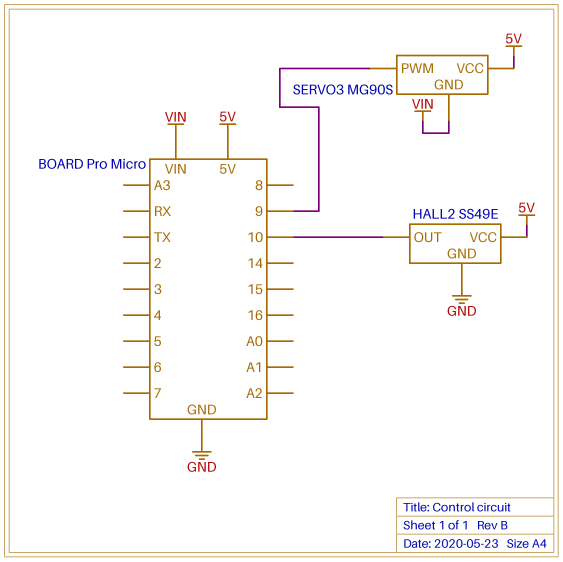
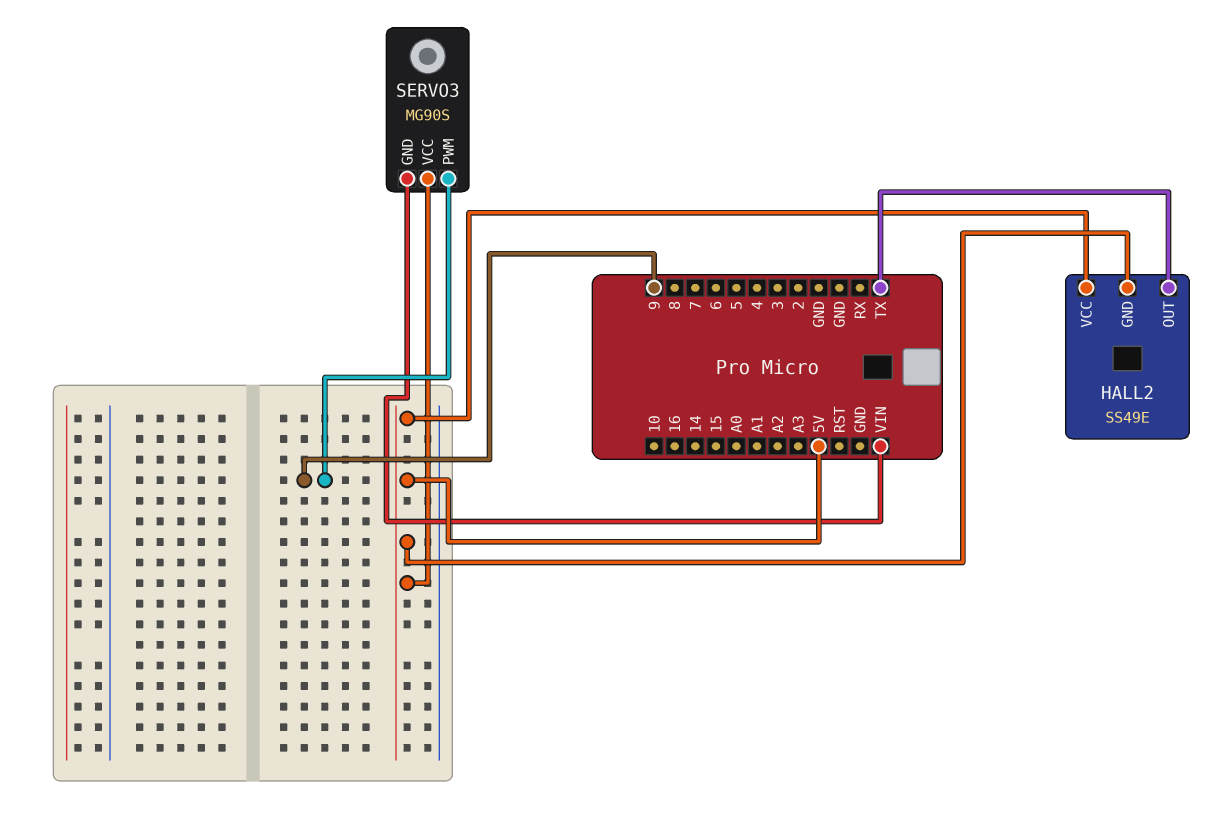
HALL2 pin GND: GND -> 5V
HALL2 pin OUT: 10 -> TX

